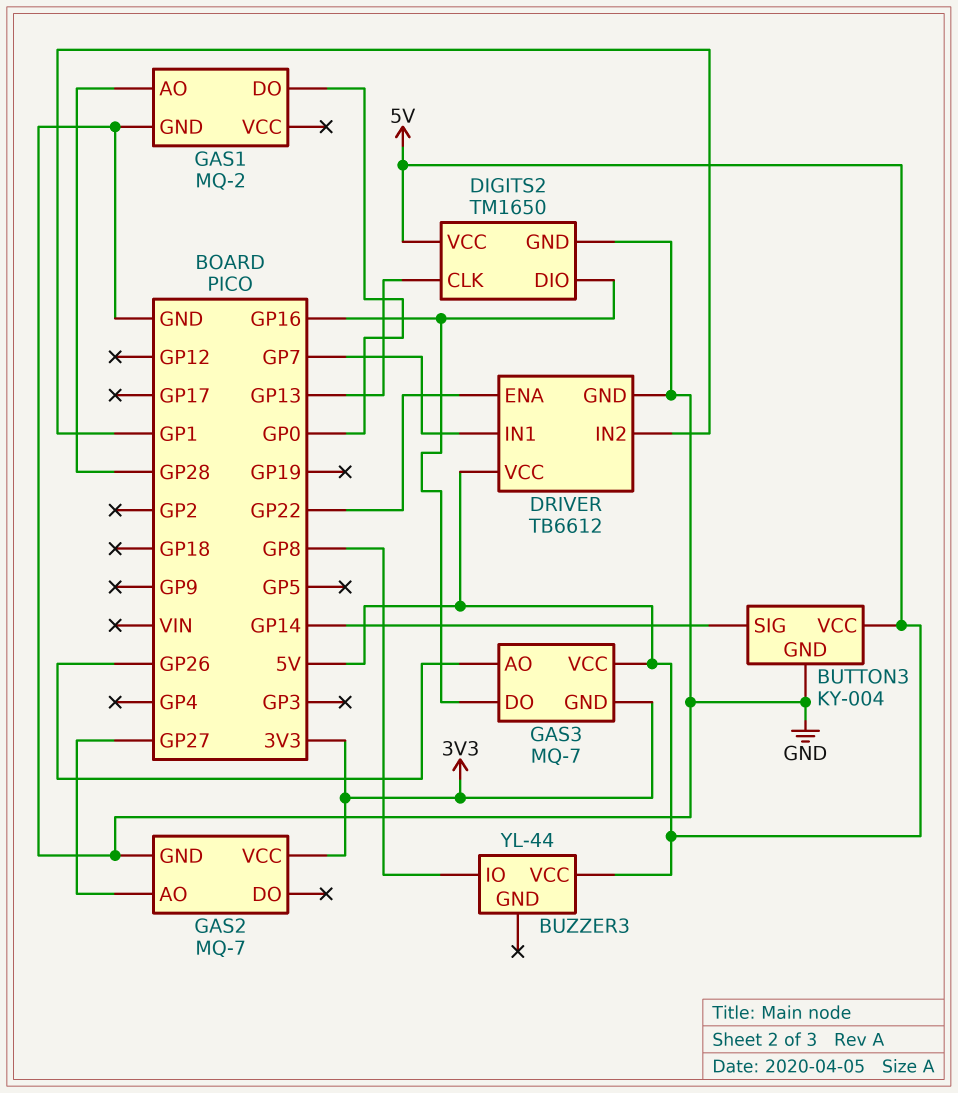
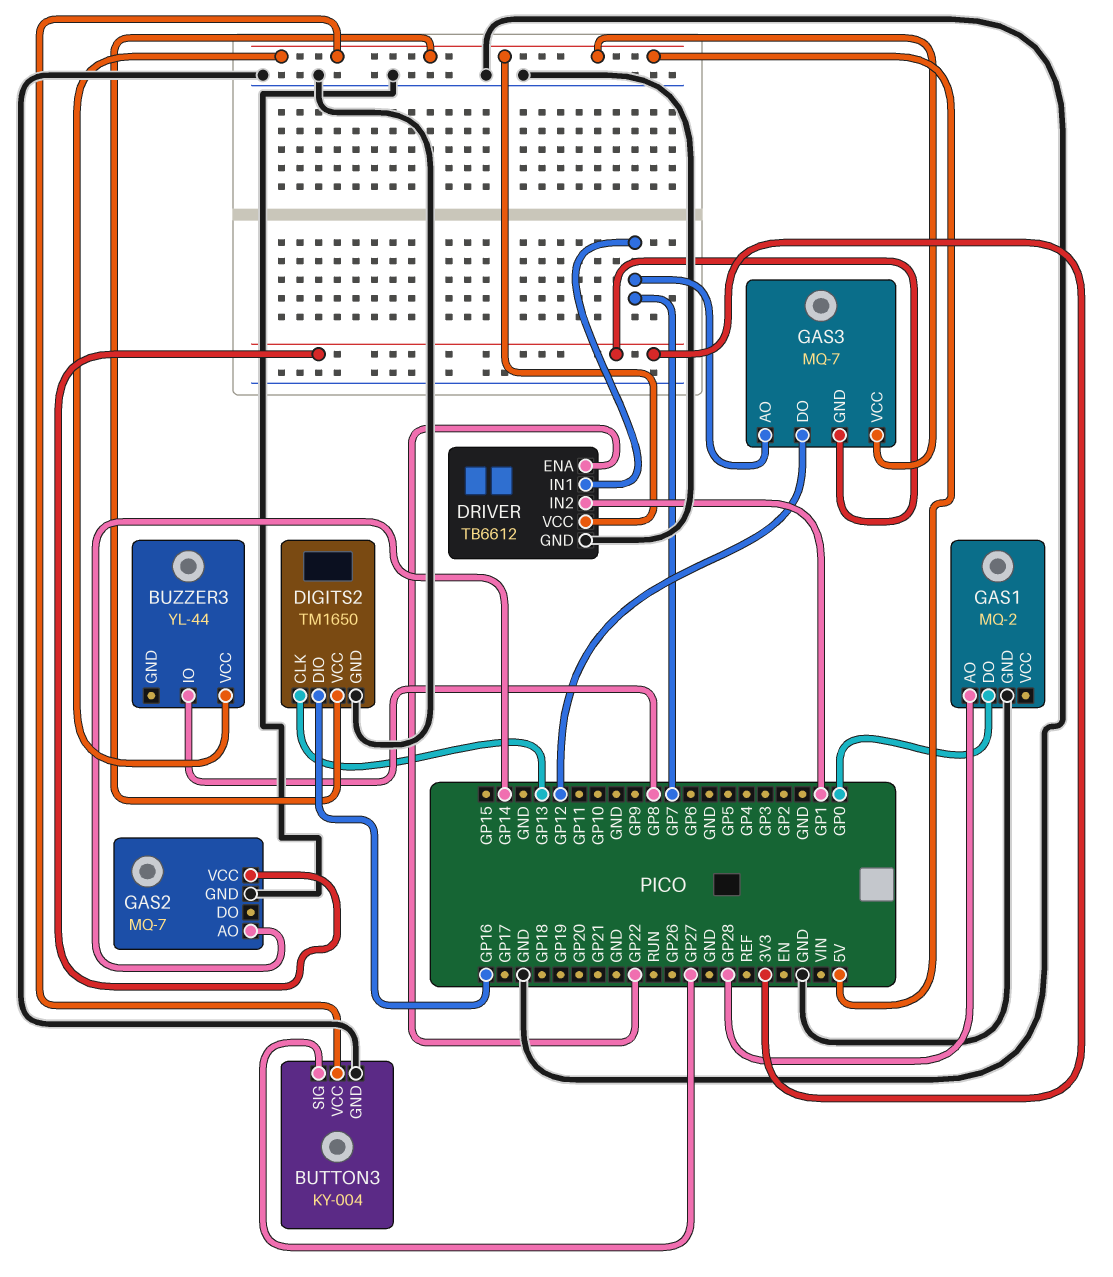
BUTTON3 pin SIG: GP14 -> GP27
GAS2 pin AO: GP27 -> GP14
GAS3 pin AO: GP26 -> GP7
GAS3 pin DO: GP16 -> GP12

